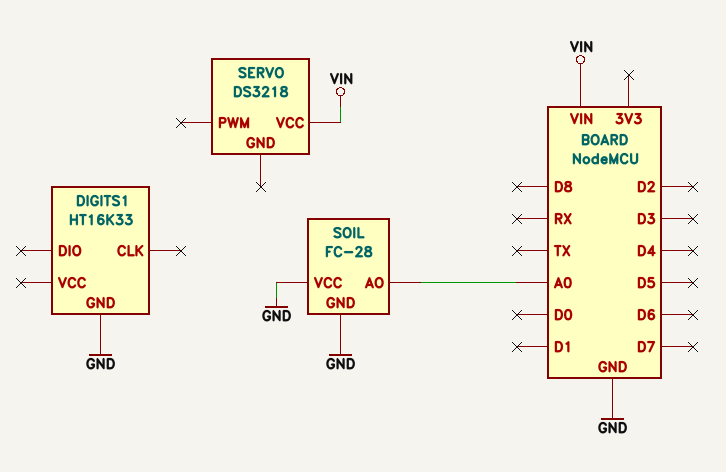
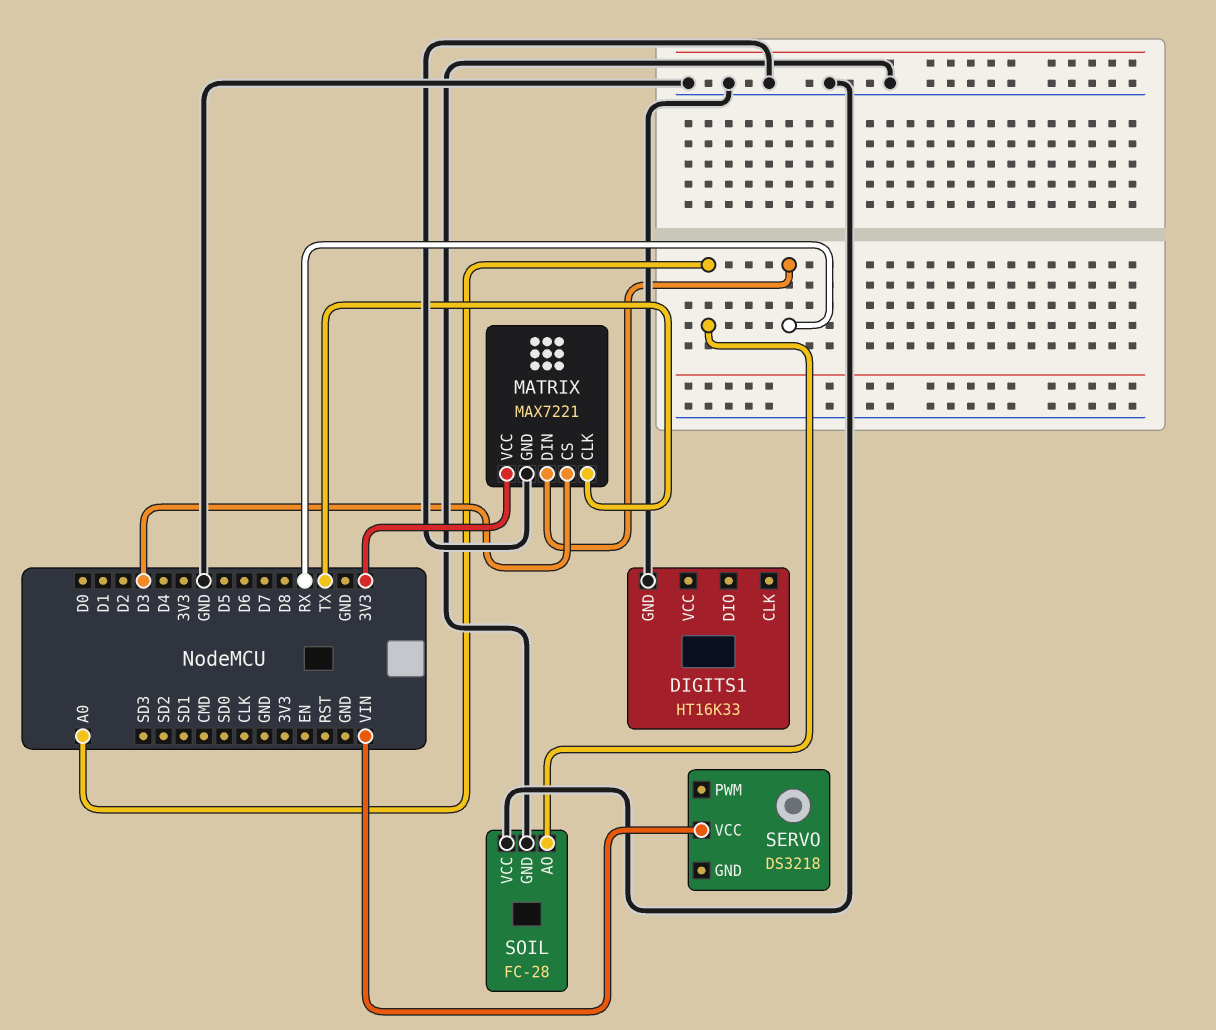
MATRIX: none -> MAX7221
MATRIX pin CLK: none -> TX
MATRIX pin CS: none -> D3
MATRIX pin DIN: none -> RX
MATRIX pin GND: none -> GND
MATRIX pin VCC: none -> 3V3

